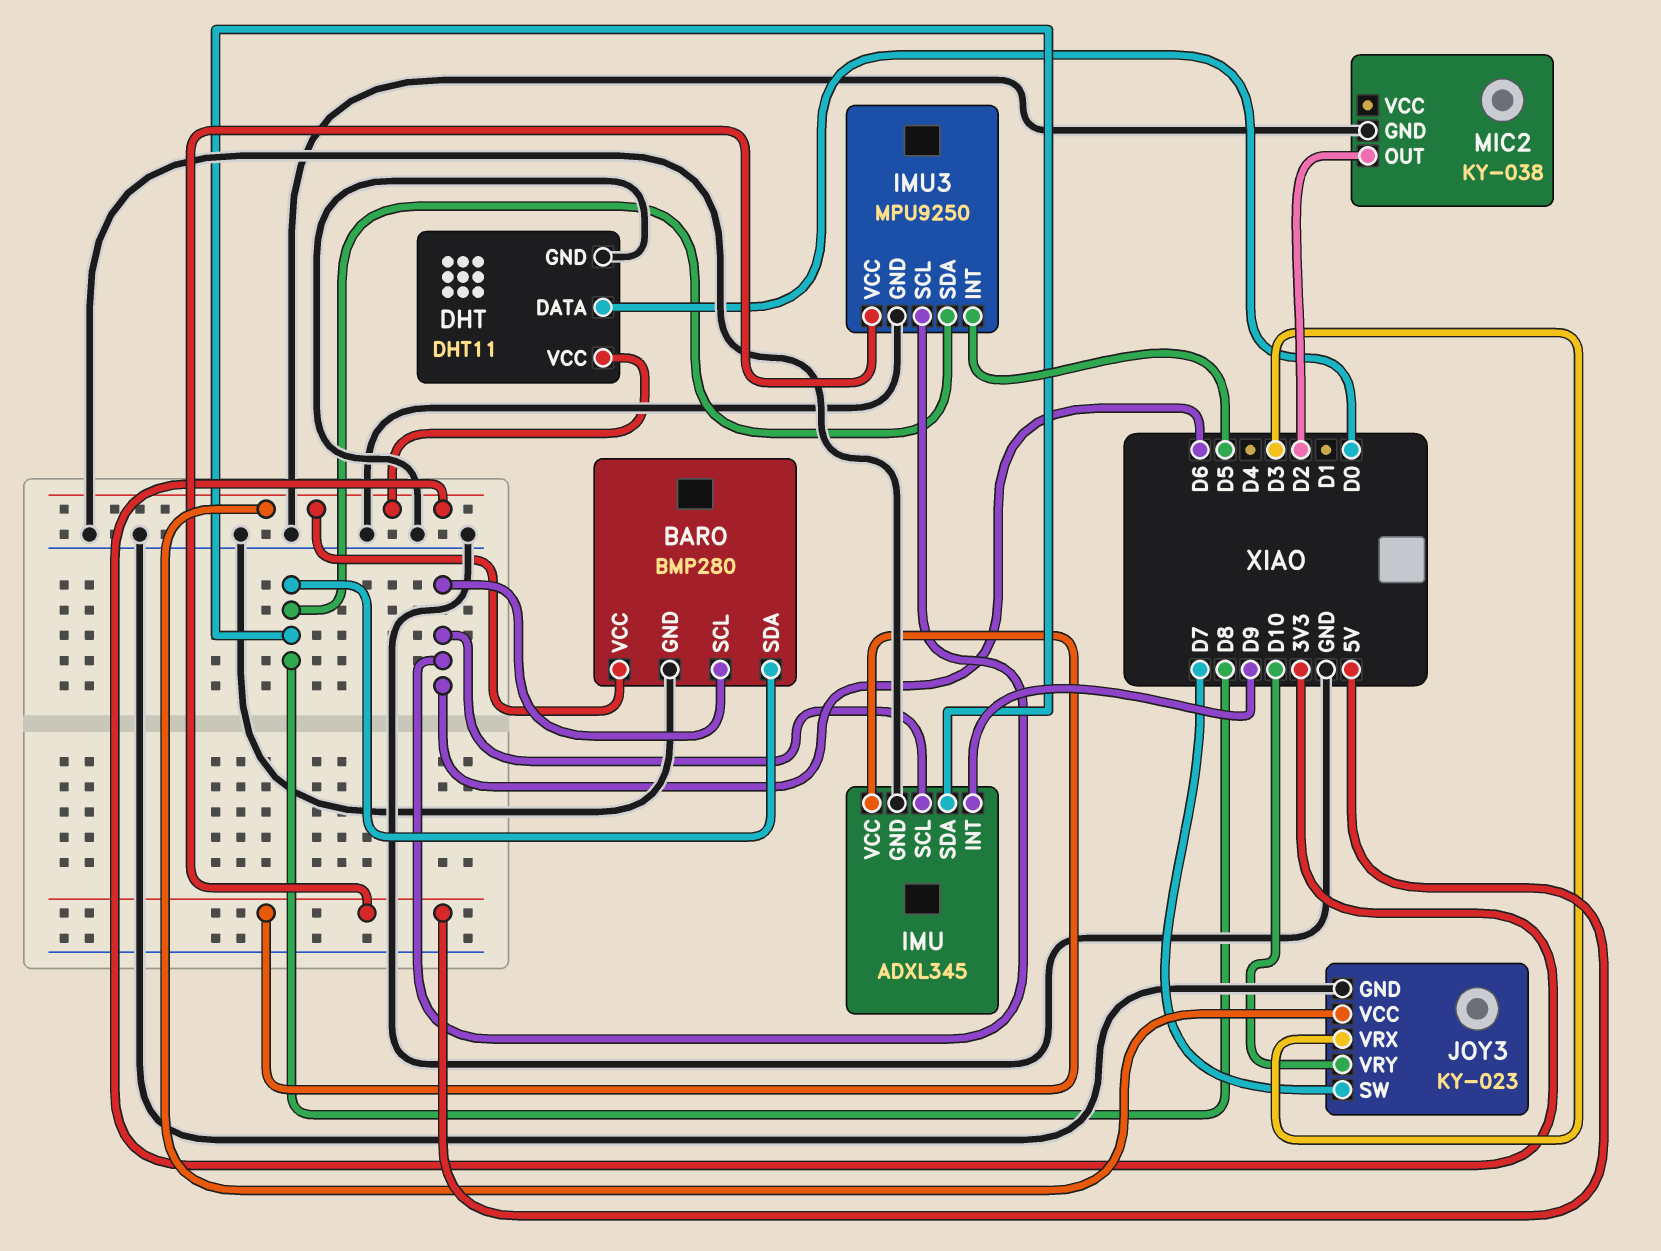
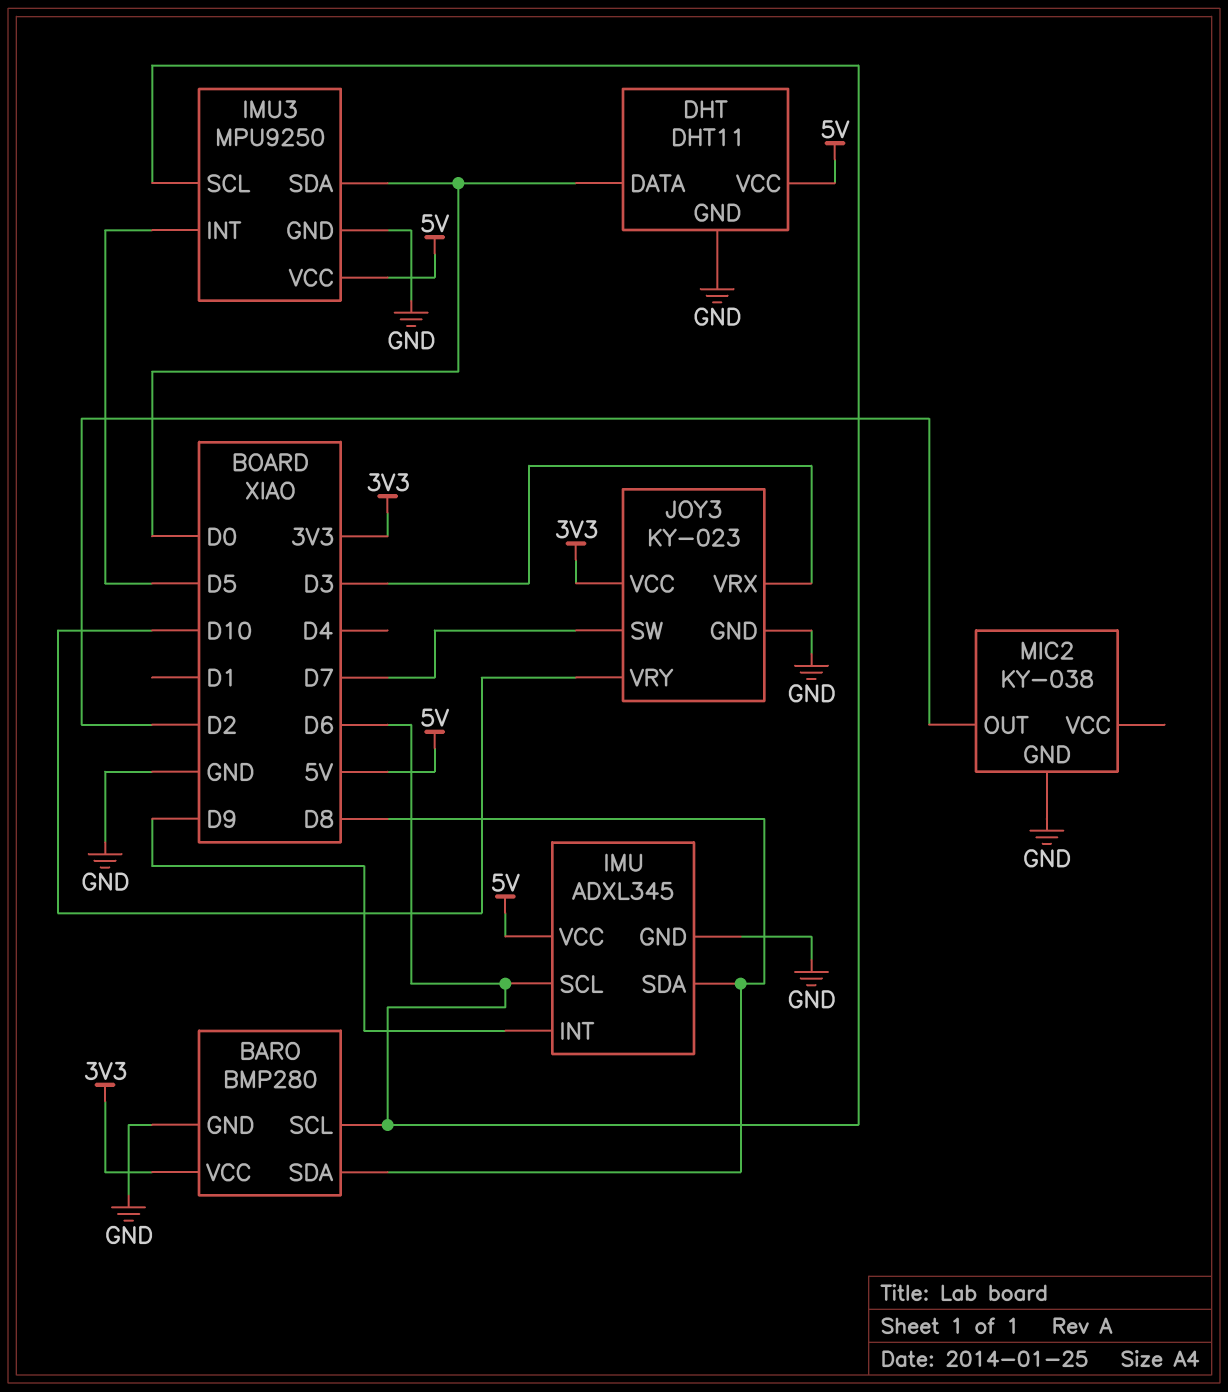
DHT pin VCC: 3V3 -> 5V
IMU3 pin SDA: D8 -> D0

